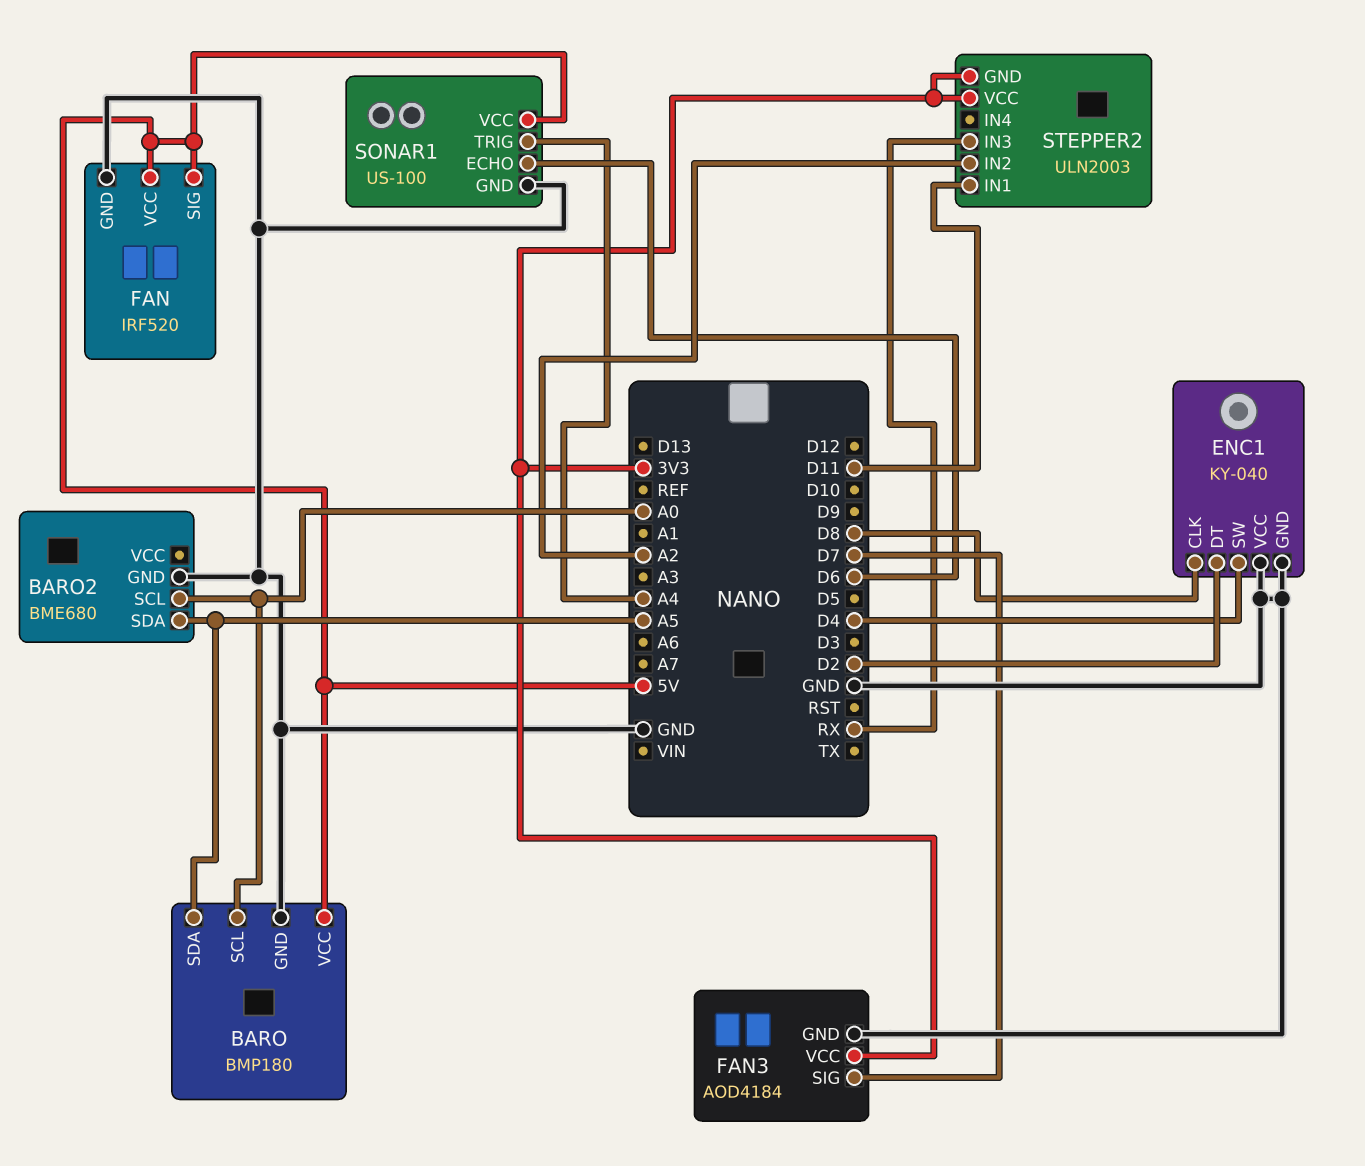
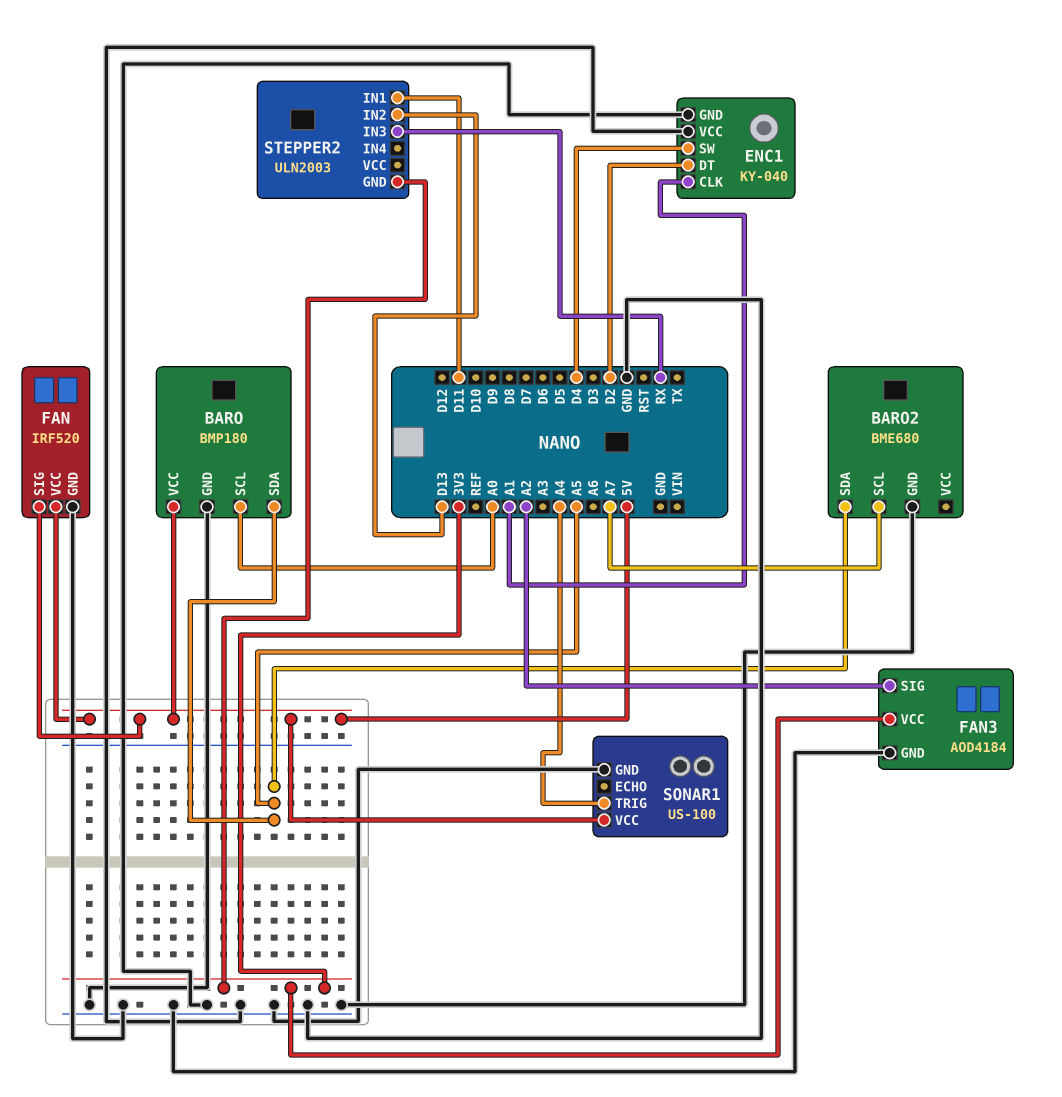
BARO2 pin SCL: A0 -> A7
ENC1 pin CLK: D8 -> A1
FAN3 pin SIG: D7 -> A2
SONAR1 pin ECHO: D6 -> none
STEPPER2 pin IN2: A2 -> D13
STEPPER2 pin VCC: 3V3 -> none

